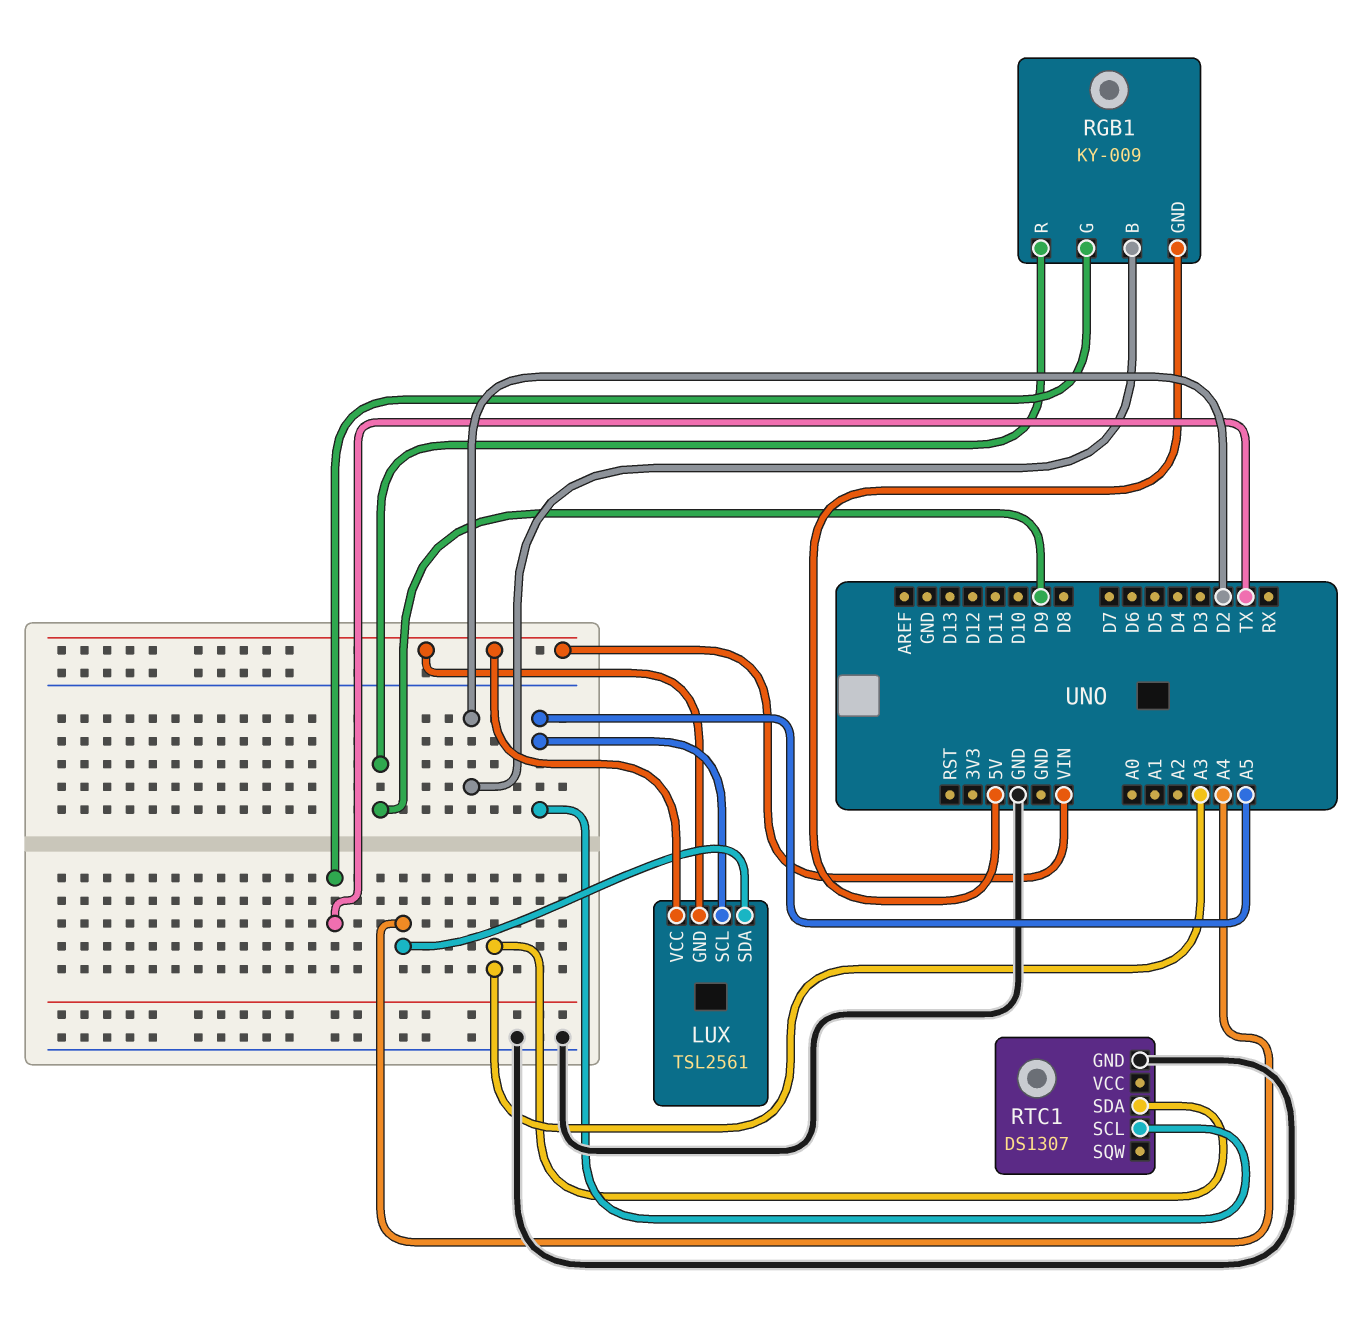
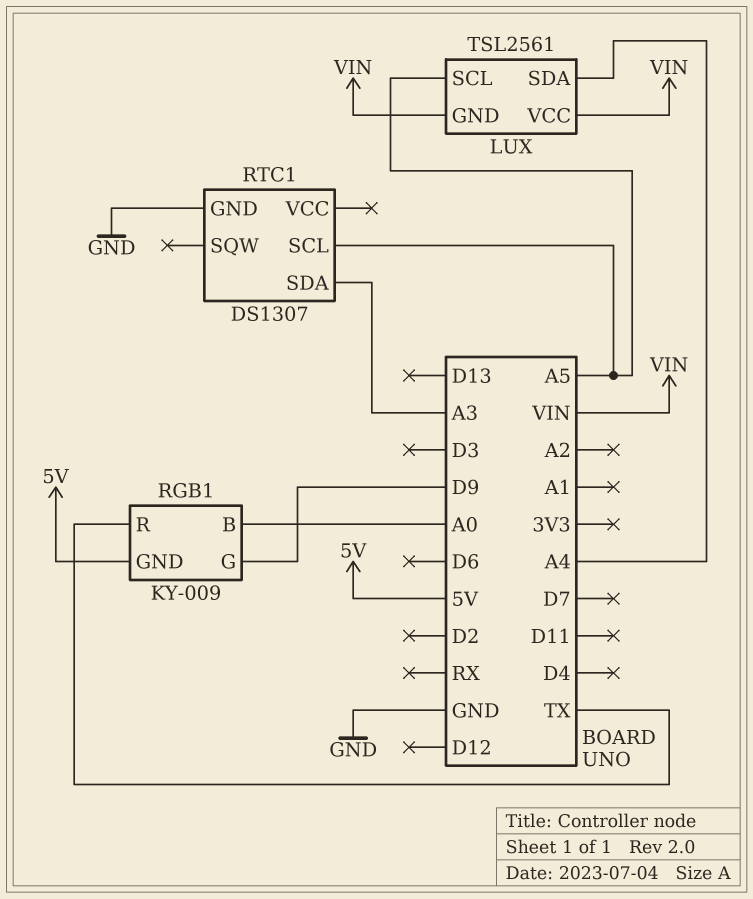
RGB1 pin B: D2 -> A0
RGB1 pin G: TX -> D9
RGB1 pin R: D9 -> TX

